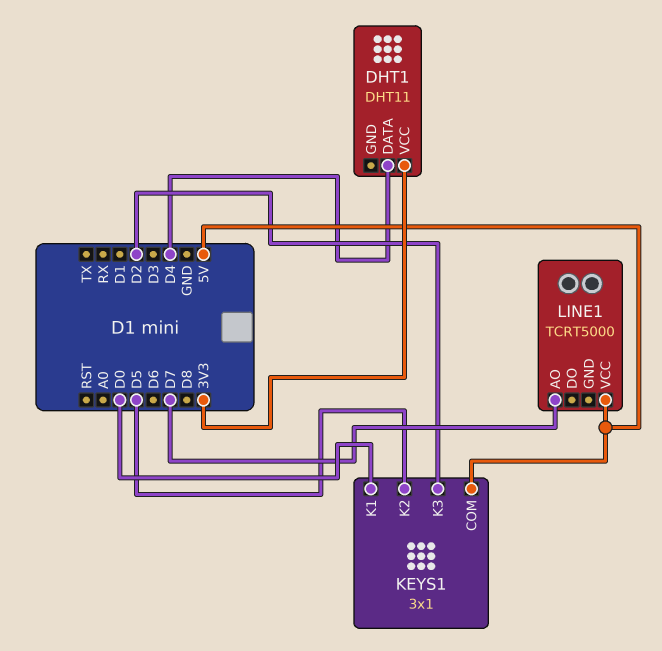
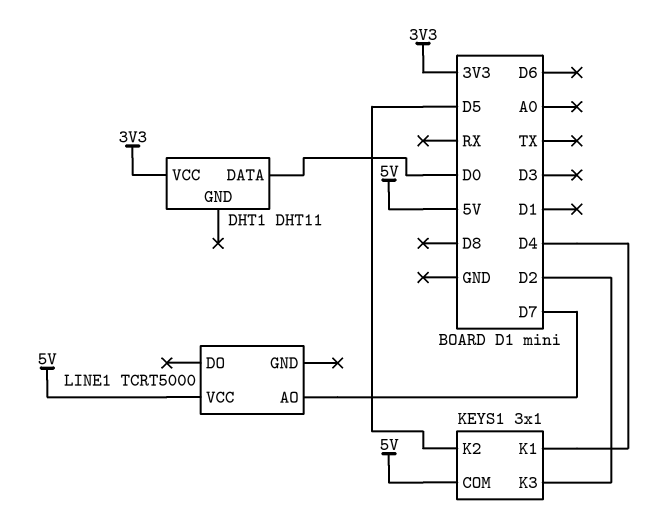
DHT1 pin DATA: D4 -> D0
KEYS1 pin K1: D0 -> D4

